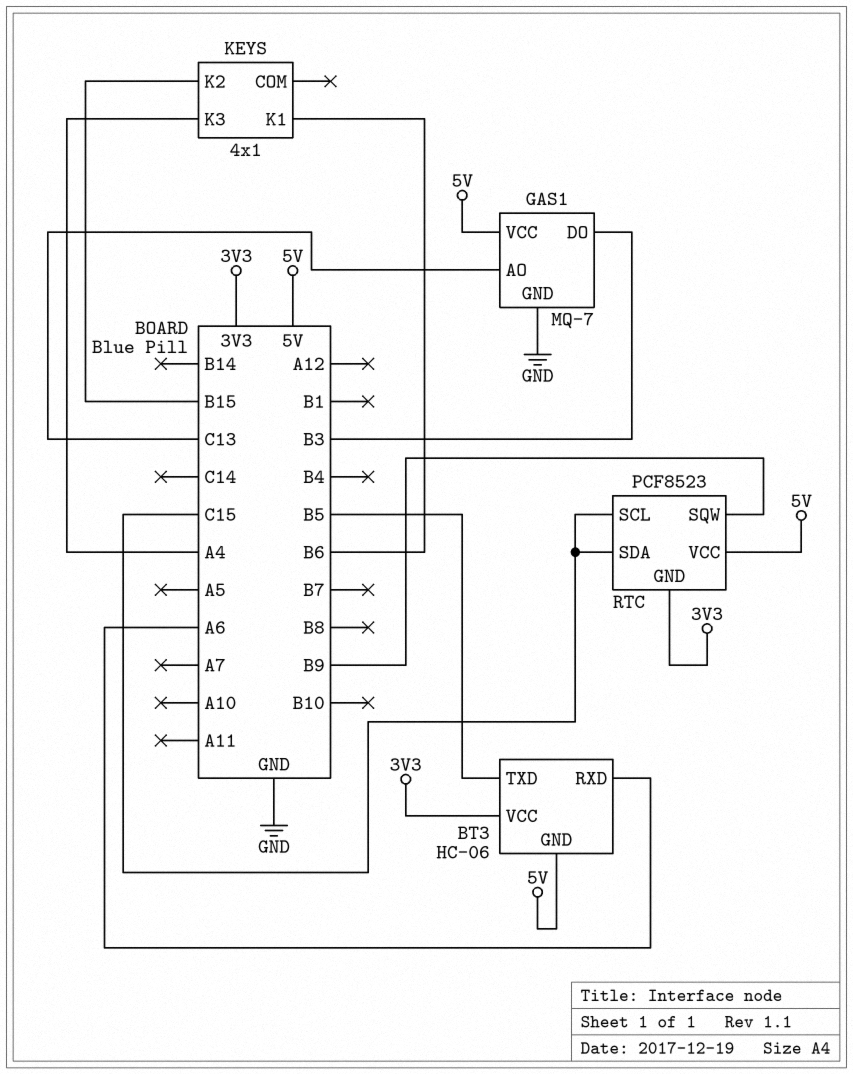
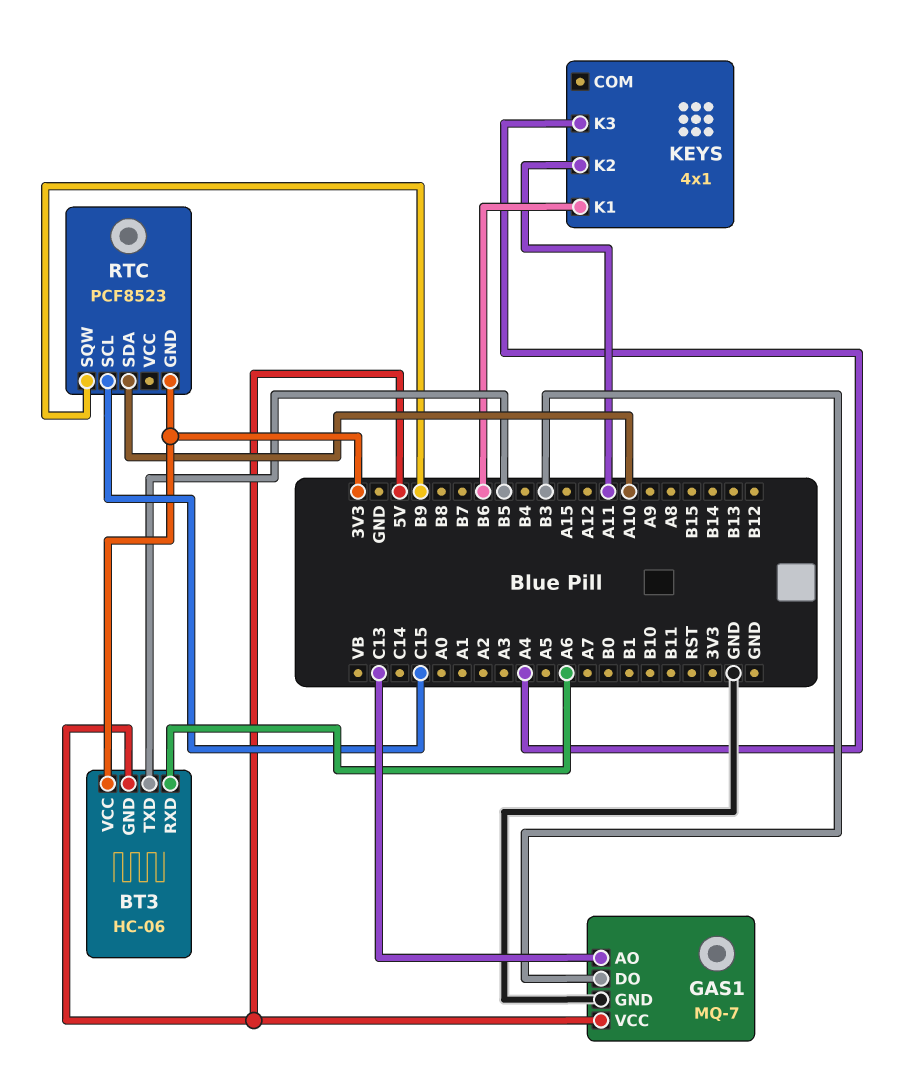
KEYS pin K2: B15 -> A11
RTC pin SDA: C15 -> A10
RTC pin VCC: 5V -> none

